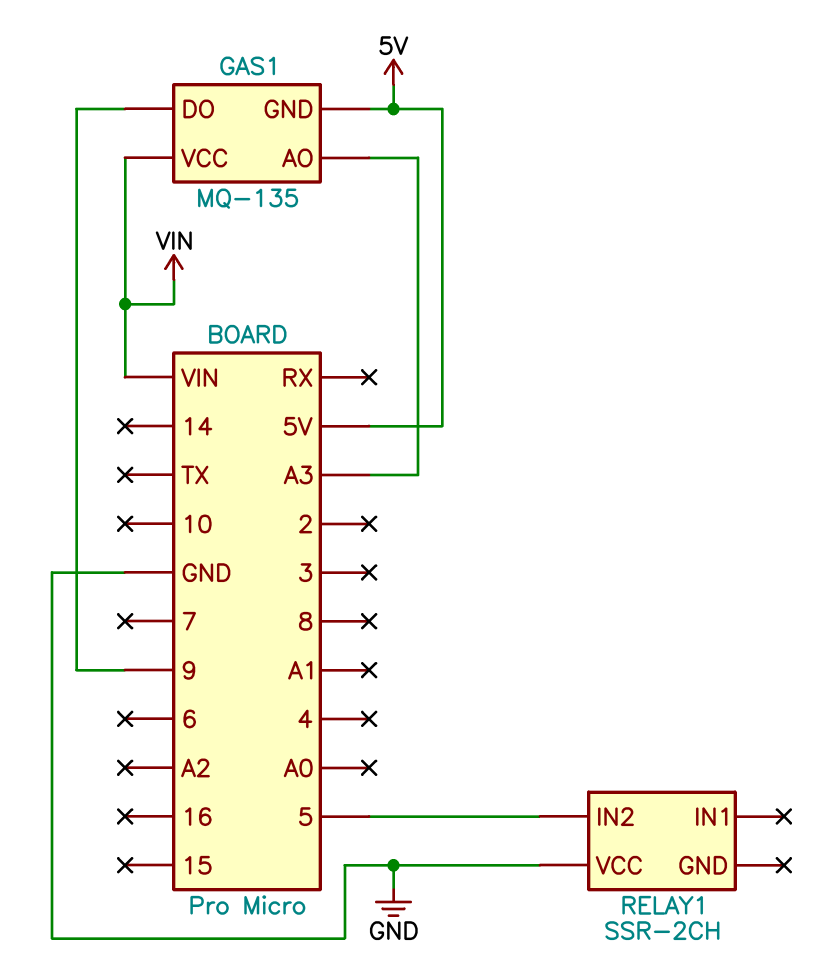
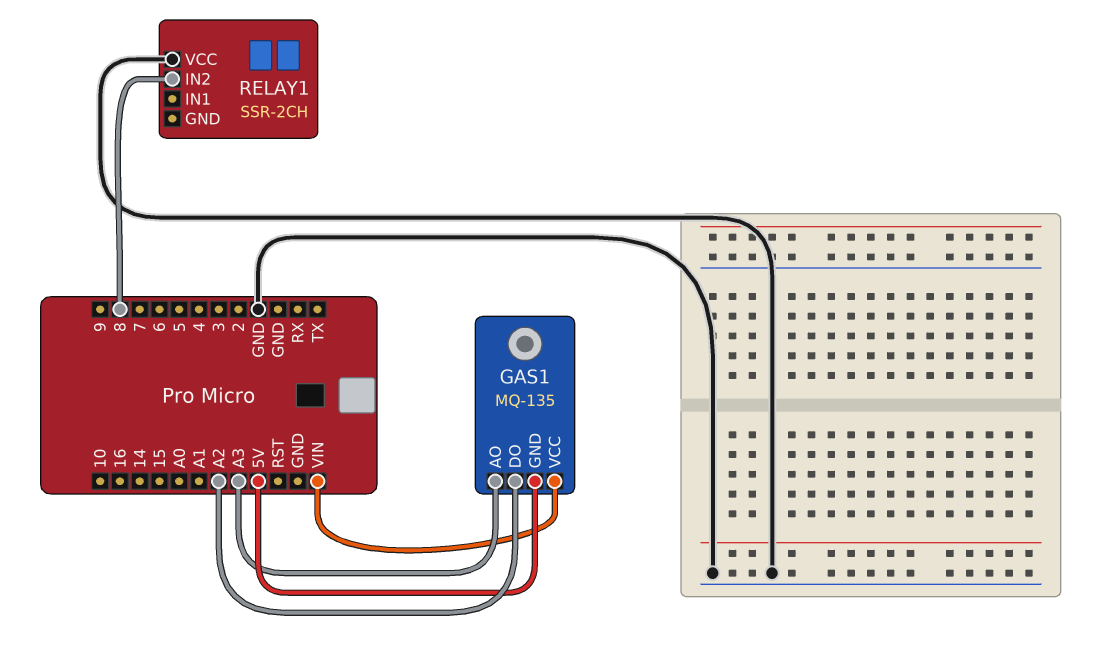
GAS1 pin DO: 9 -> A2
RELAY1 pin IN2: 5 -> 8

